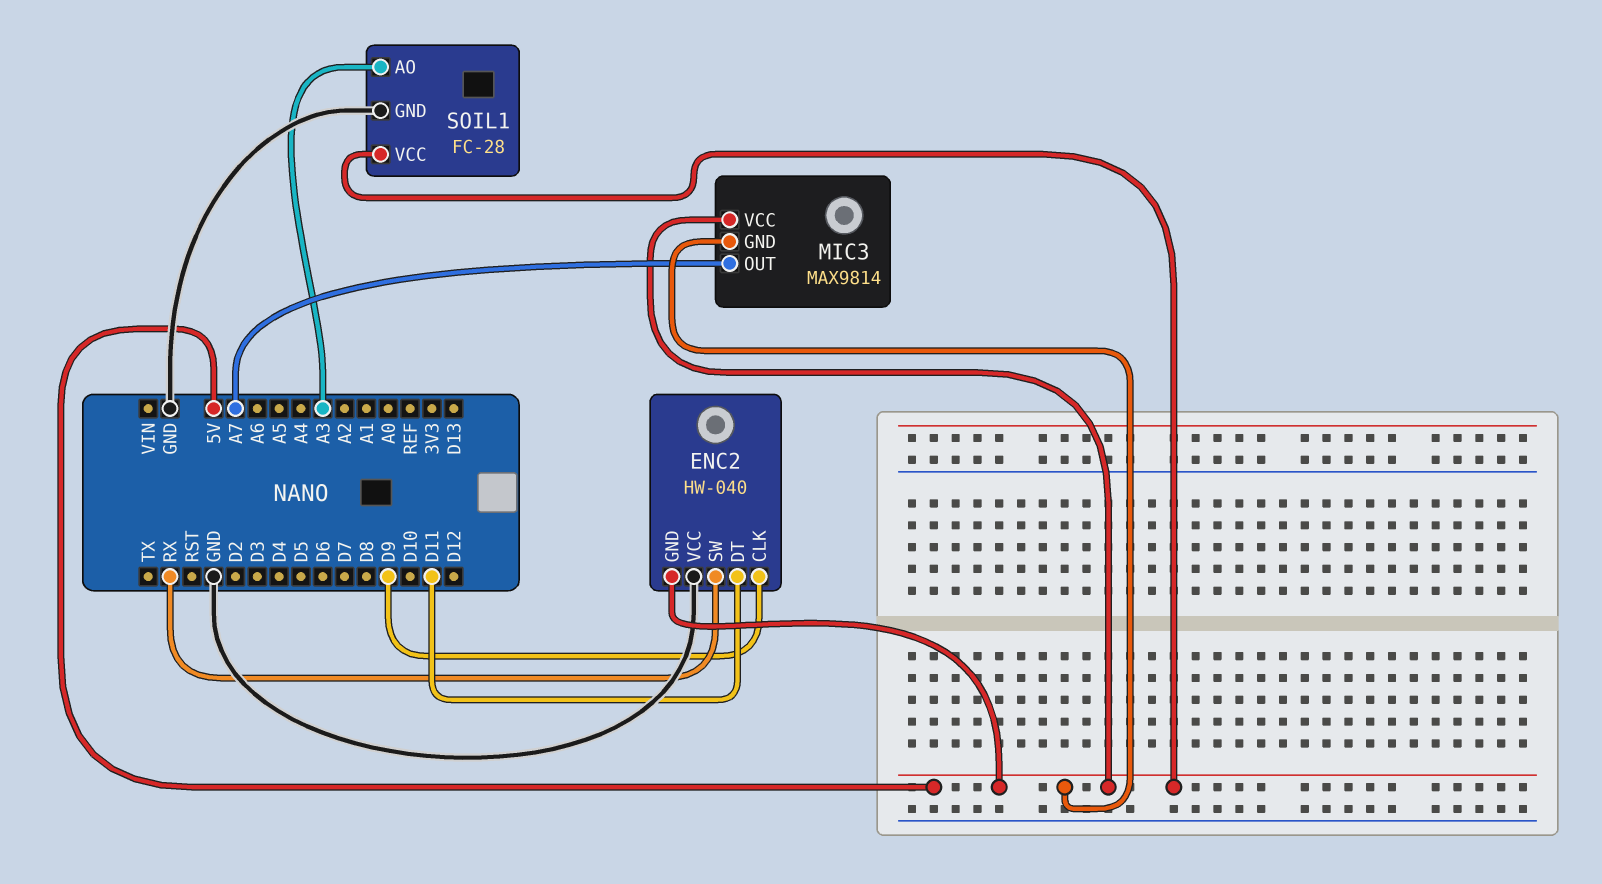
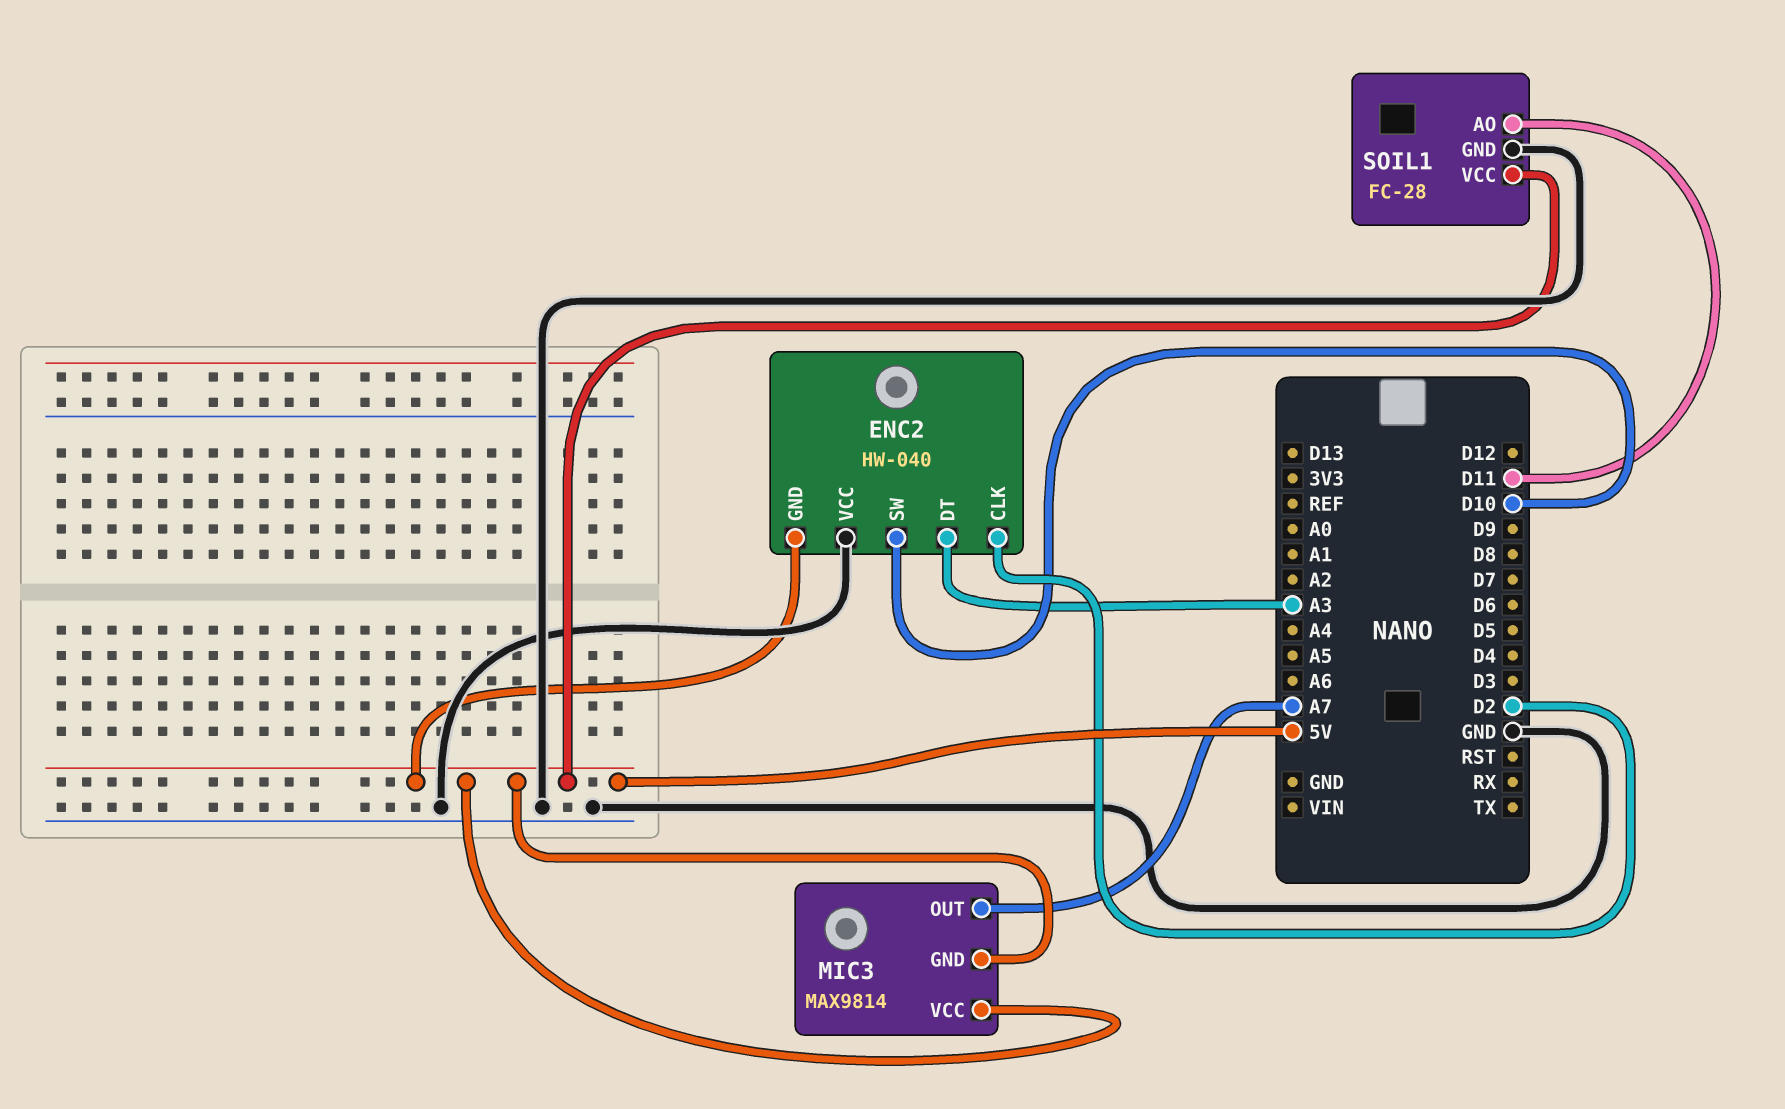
ENC2 pin CLK: D9 -> D2
ENC2 pin DT: D11 -> A3
ENC2 pin SW: RX -> D10
SOIL1 pin AO: A3 -> D11

